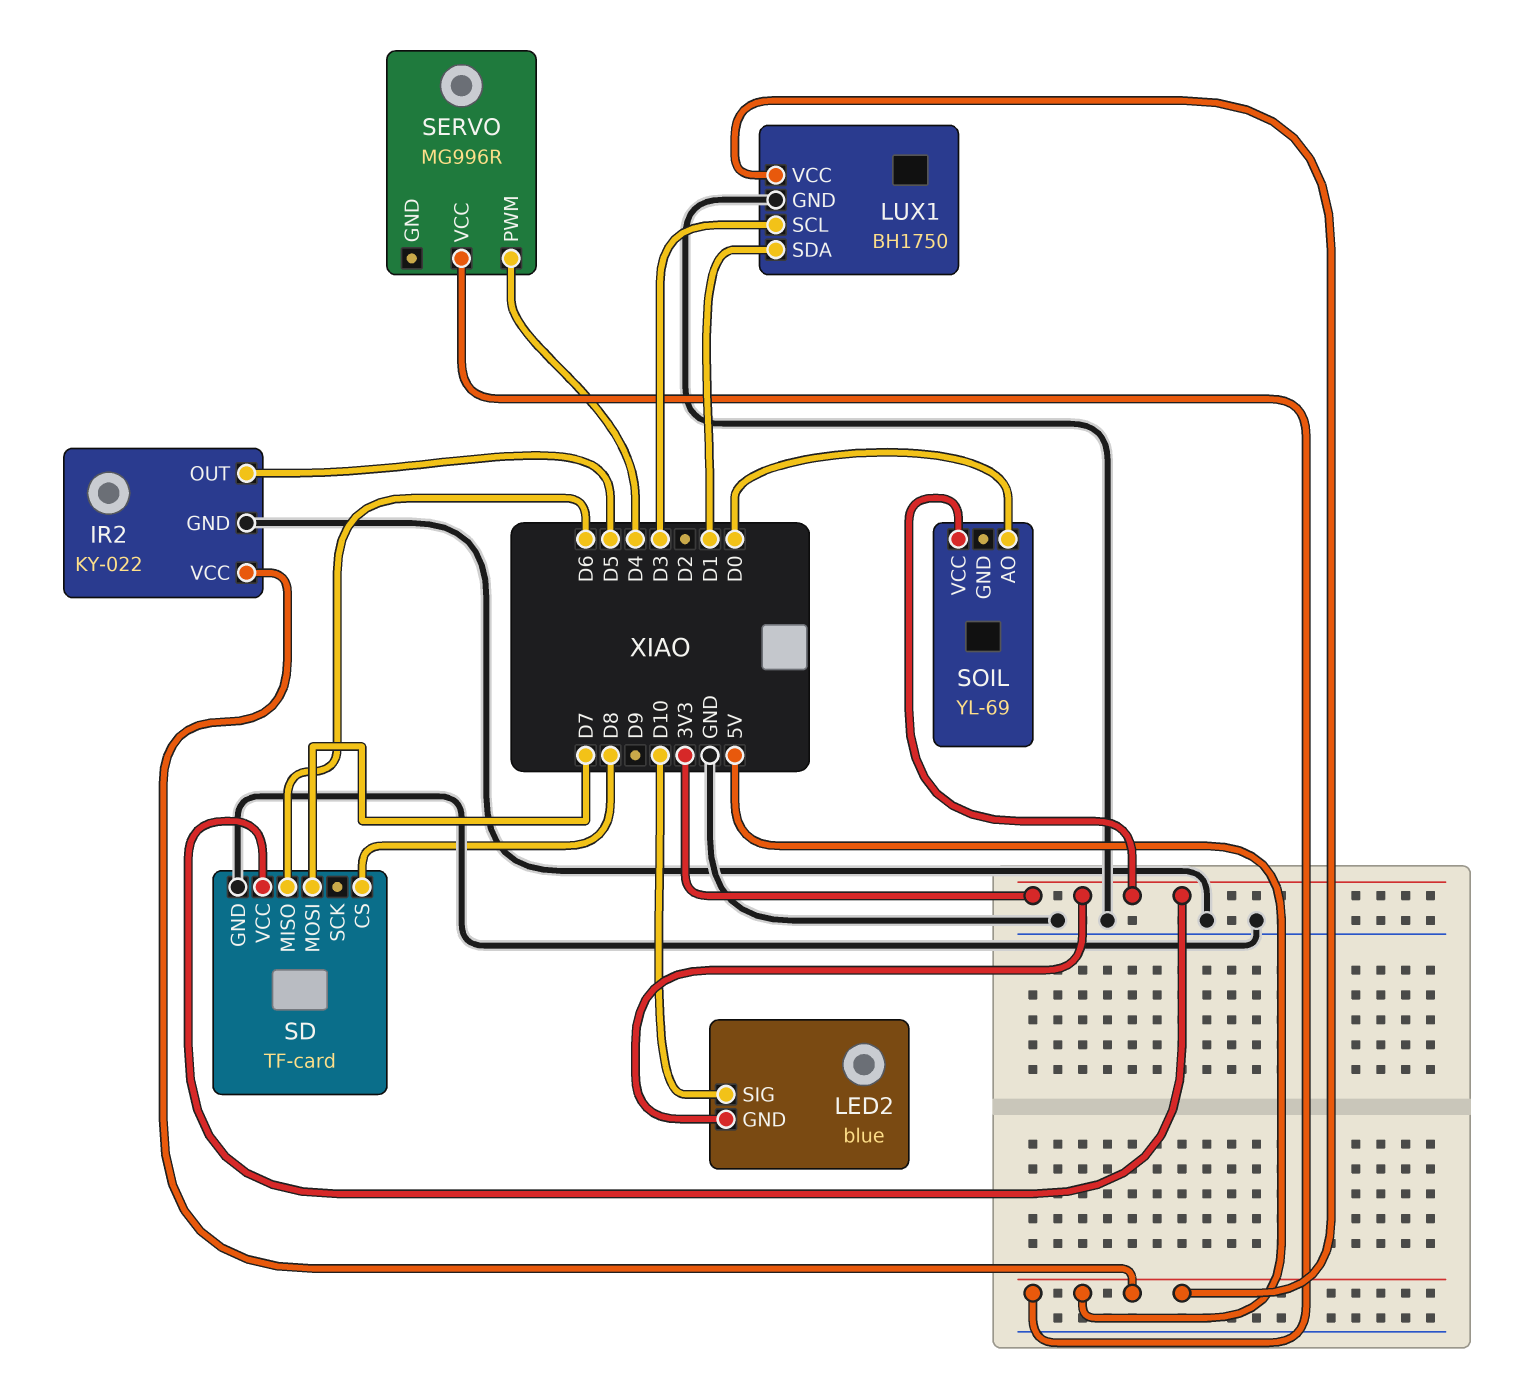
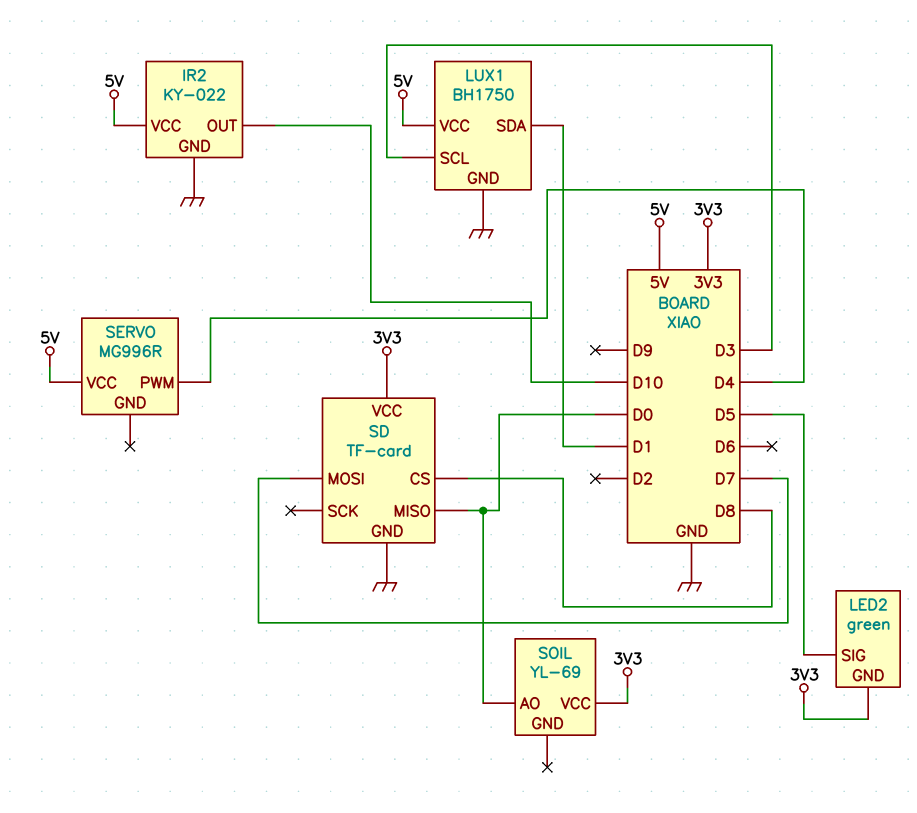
IR2 pin OUT: D5 -> D10
LED2: blue -> green
LED2 pin SIG: D10 -> D5
SD pin MISO: D6 -> D0

